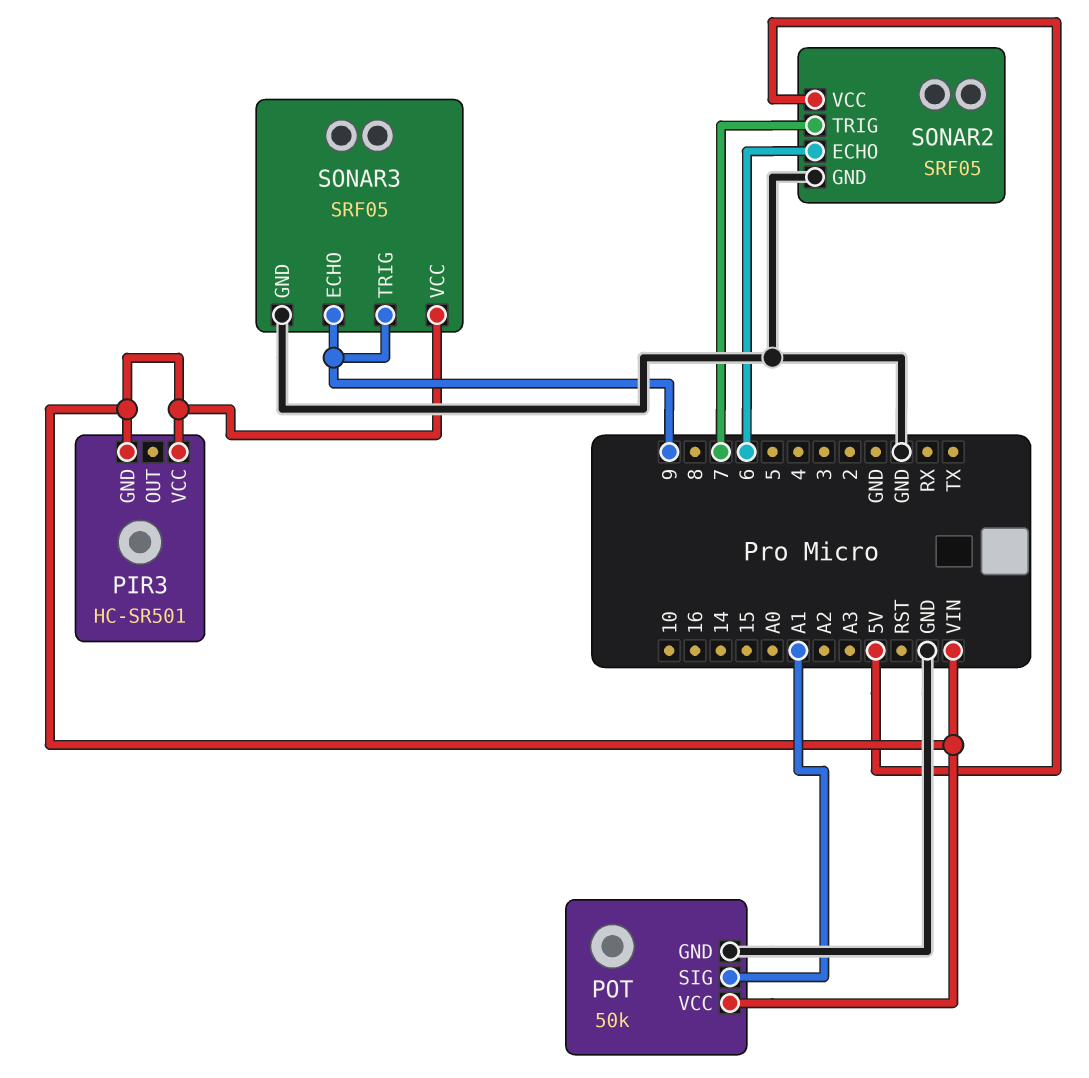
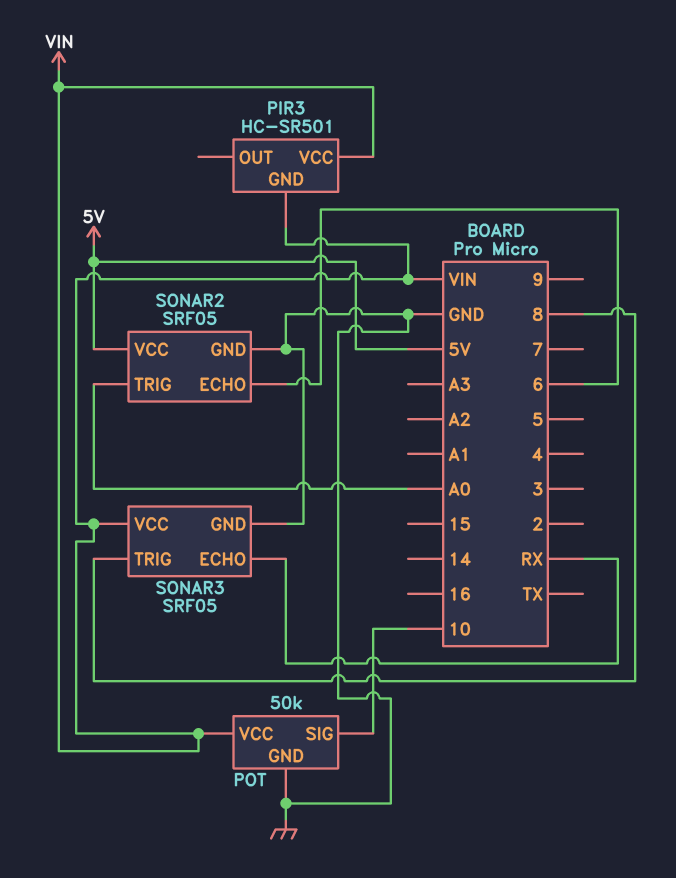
POT pin SIG: A1 -> 10
SONAR2 pin TRIG: 7 -> A0
SONAR3 pin ECHO: 9 -> RX
SONAR3 pin TRIG: 9 -> 8

